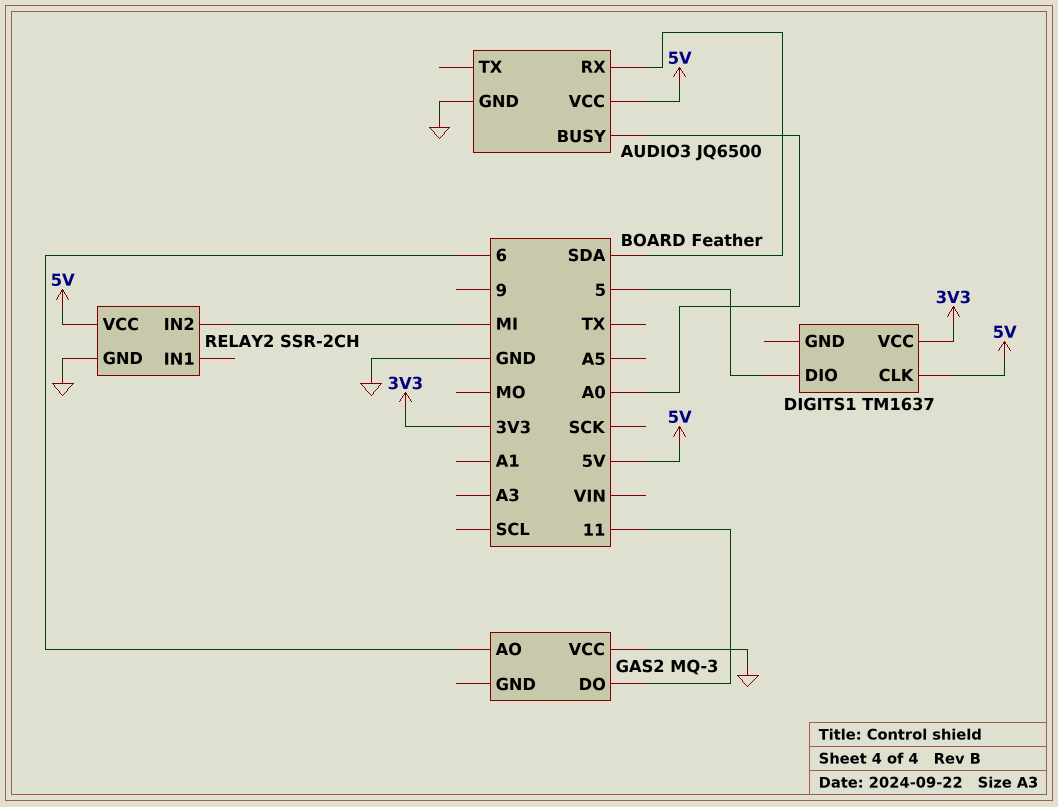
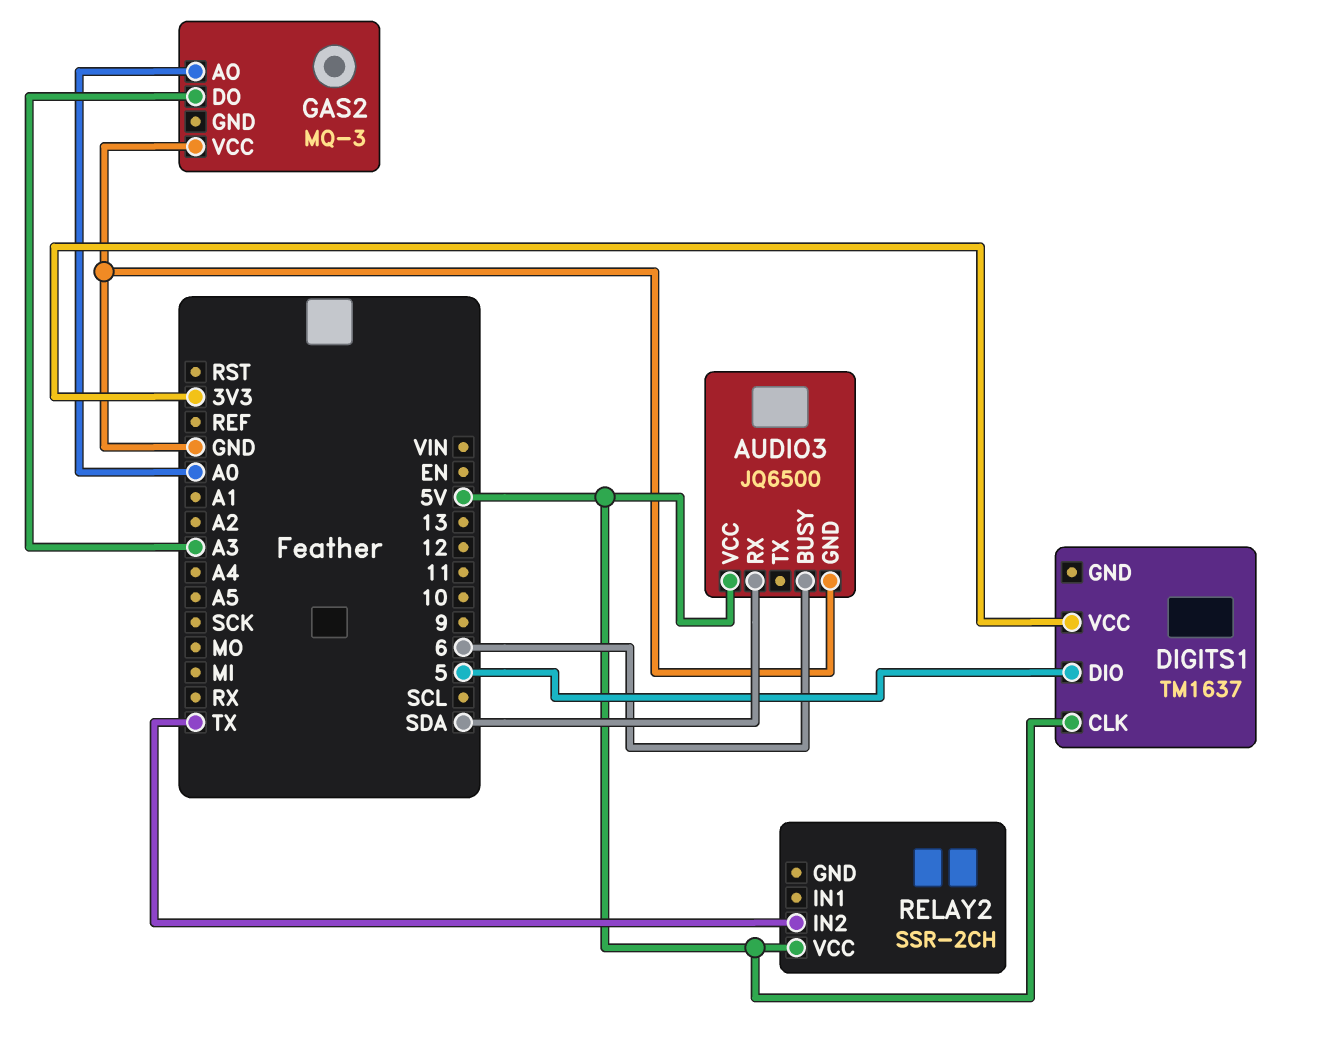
AUDIO3 pin BUSY: A0 -> 6
GAS2 pin AO: 6 -> A0
GAS2 pin DO: 11 -> A3
RELAY2 pin GND: GND -> none
RELAY2 pin IN2: MI -> TX

